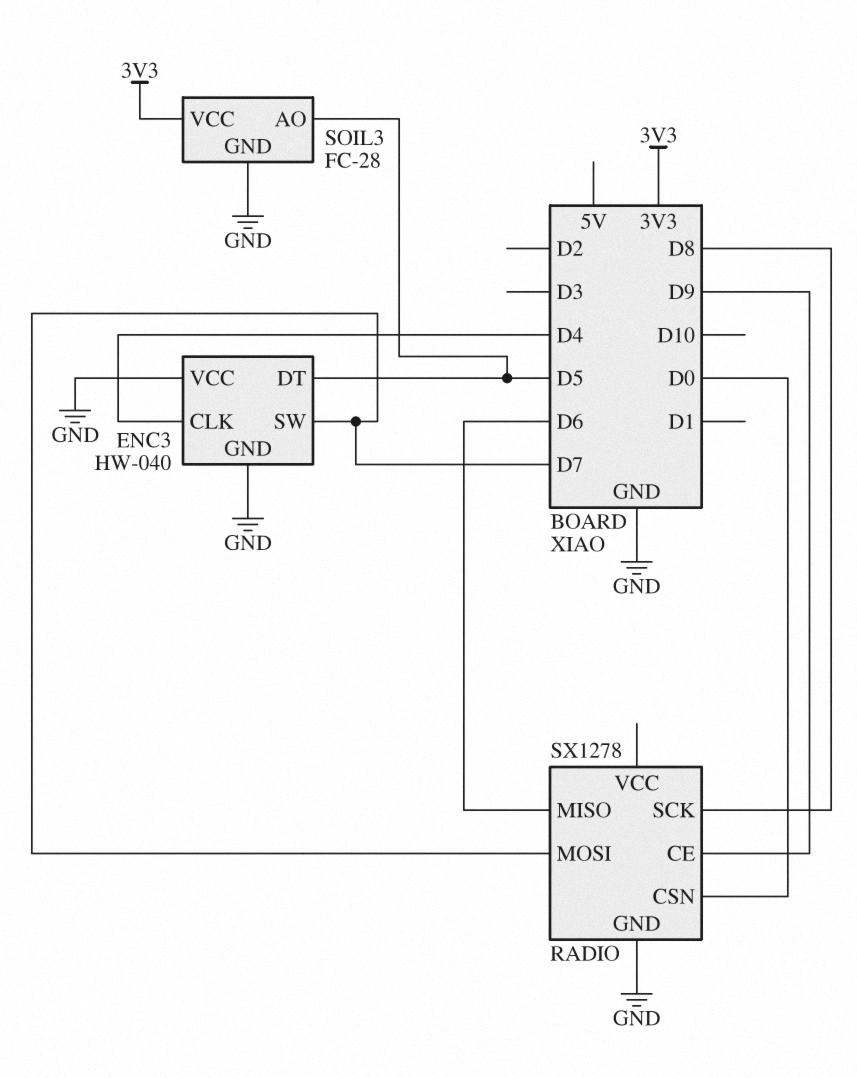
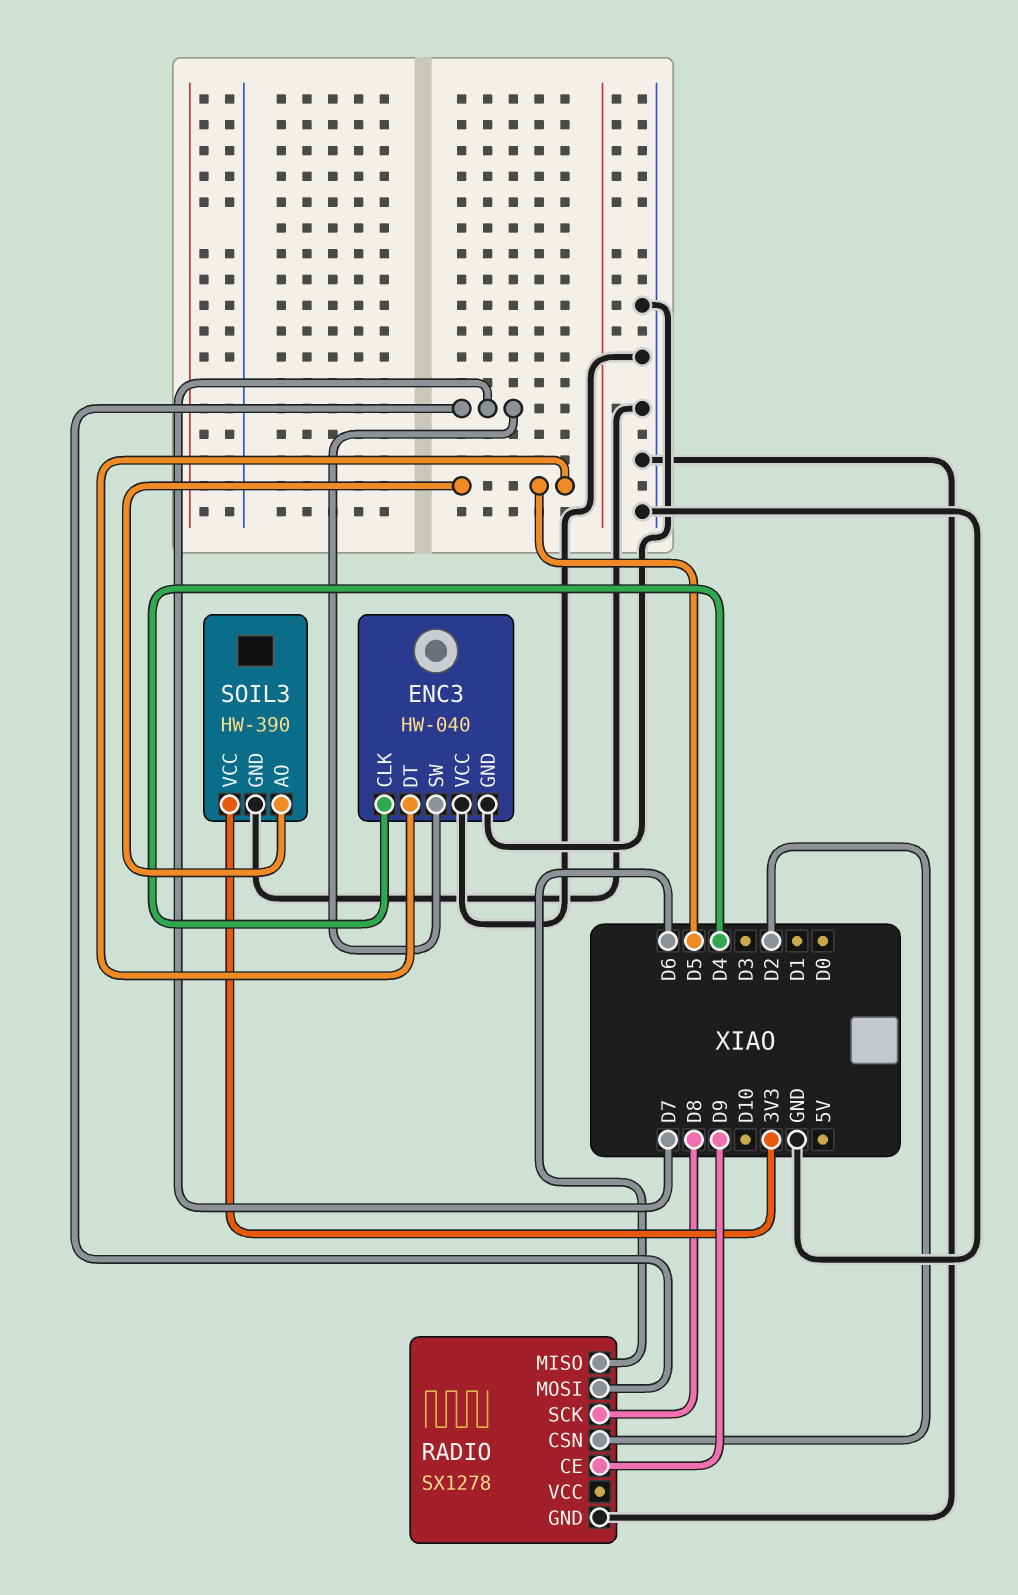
RADIO pin CSN: D0 -> D2
SOIL3: FC-28 -> HW-390

